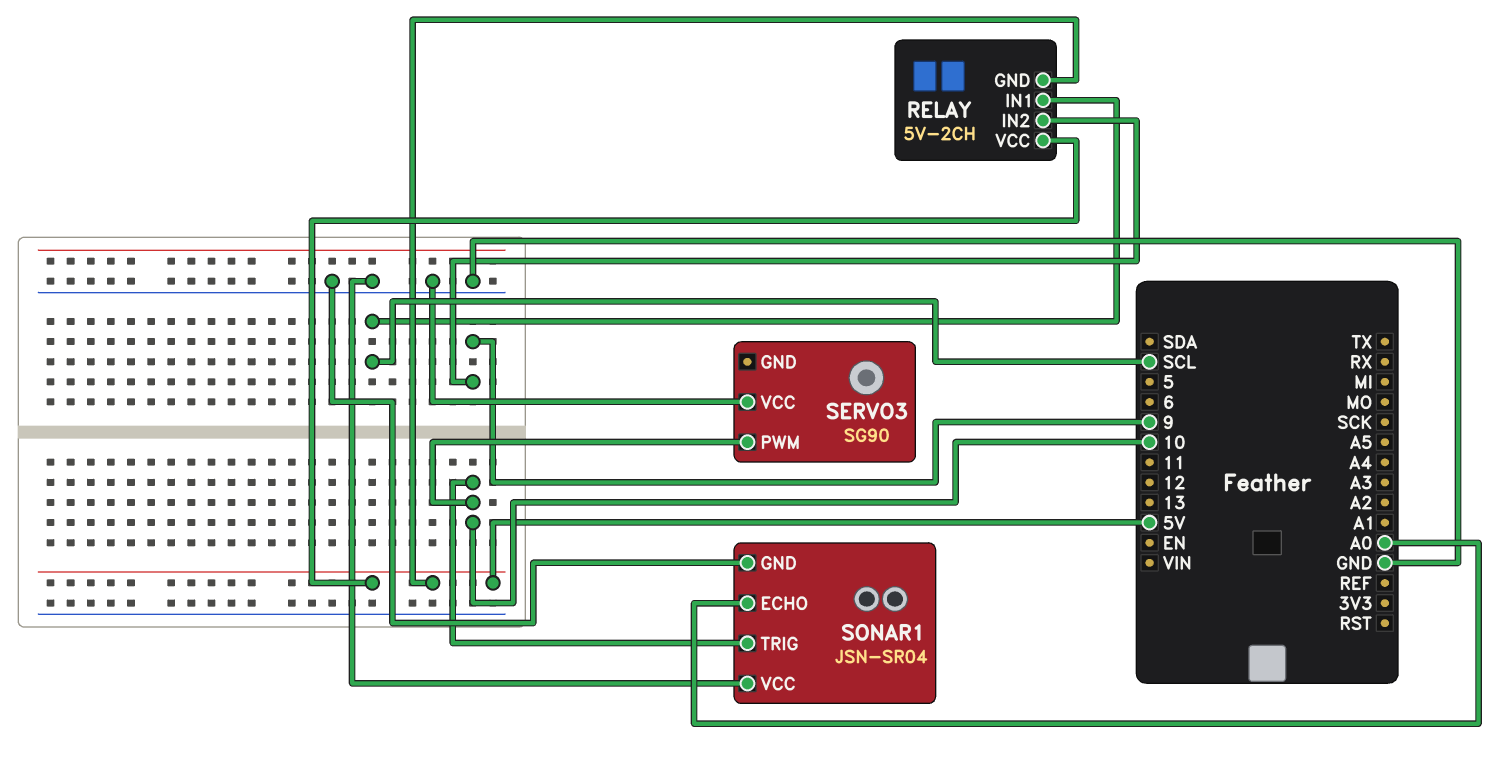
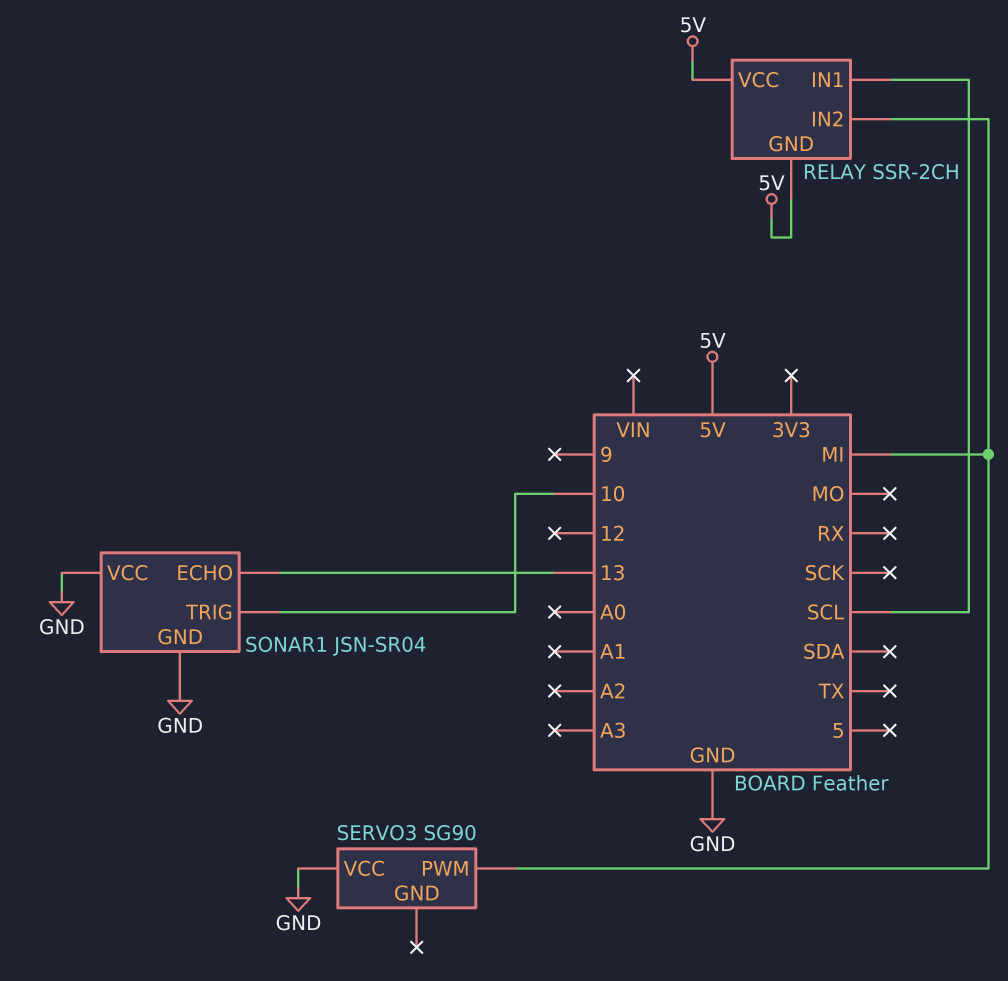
RELAY: 5V-2CH -> SSR-2CH
RELAY pin IN2: 9 -> MI
SERVO3 pin PWM: 10 -> MI
SONAR1 pin ECHO: A0 -> 13

